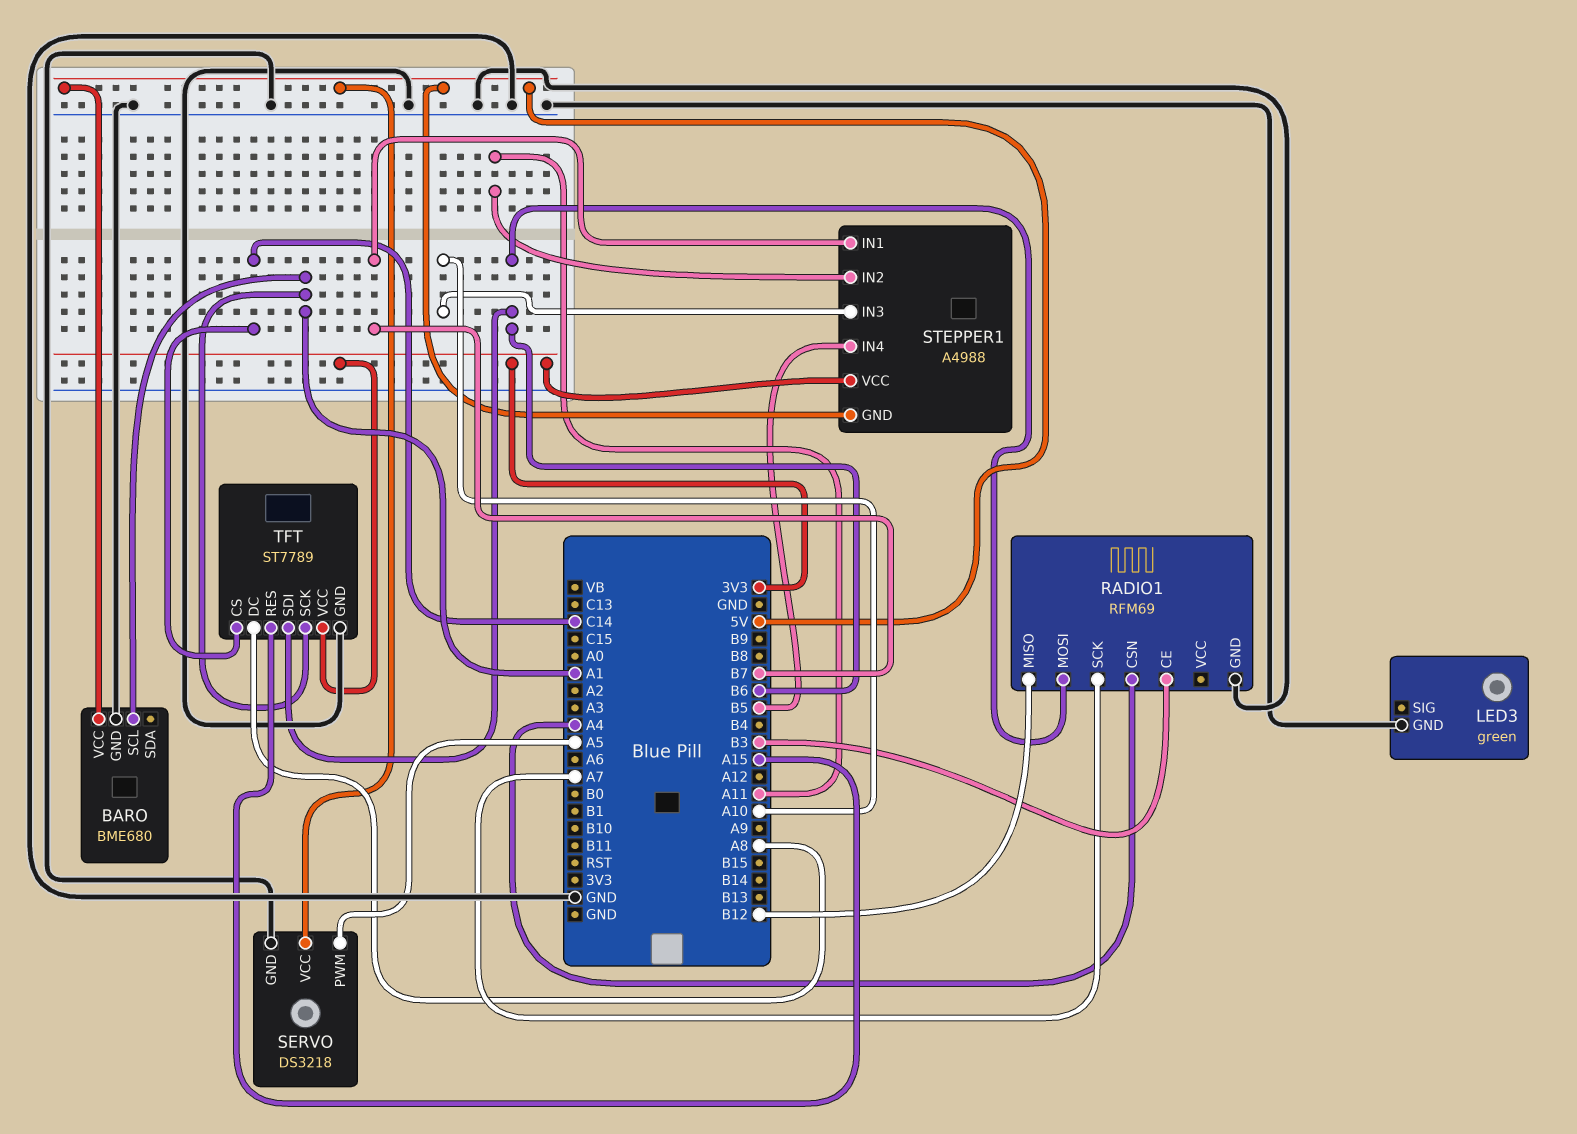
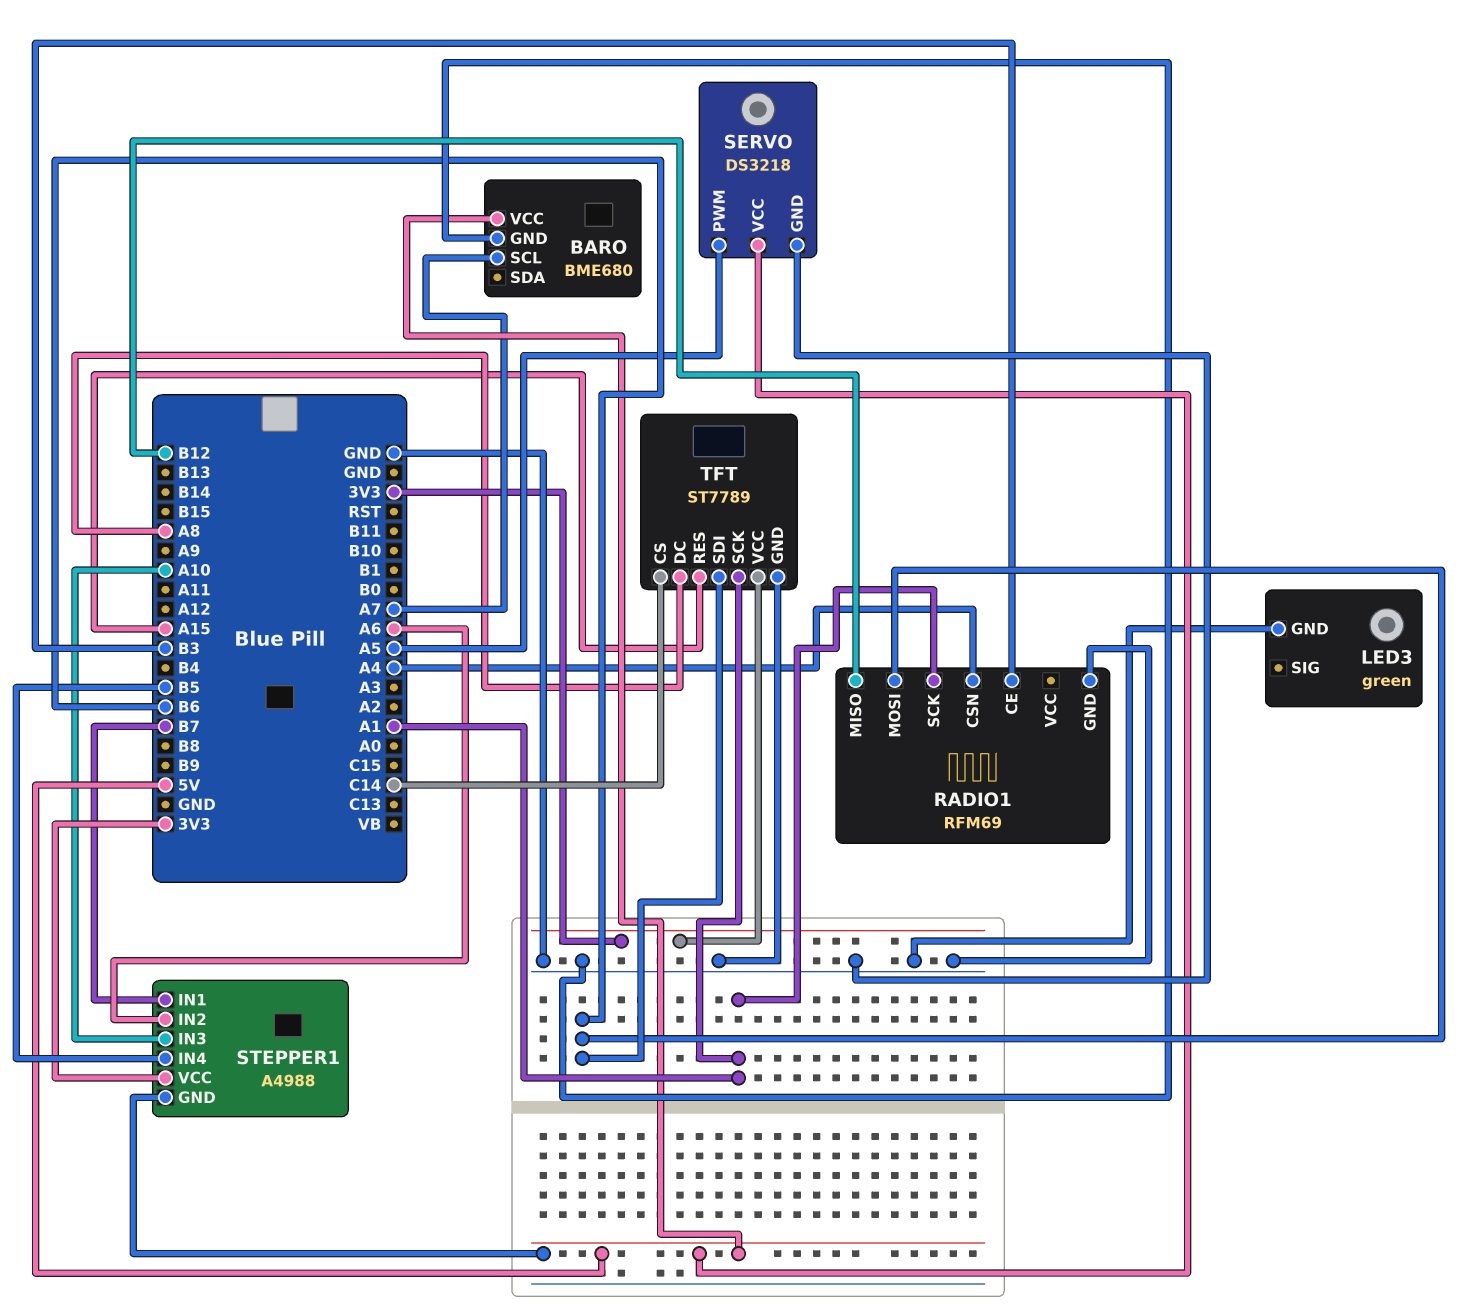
BARO pin SCL: A1 -> A7
RADIO1 pin SCK: A7 -> A1
STEPPER1 pin IN2: A11 -> A6

